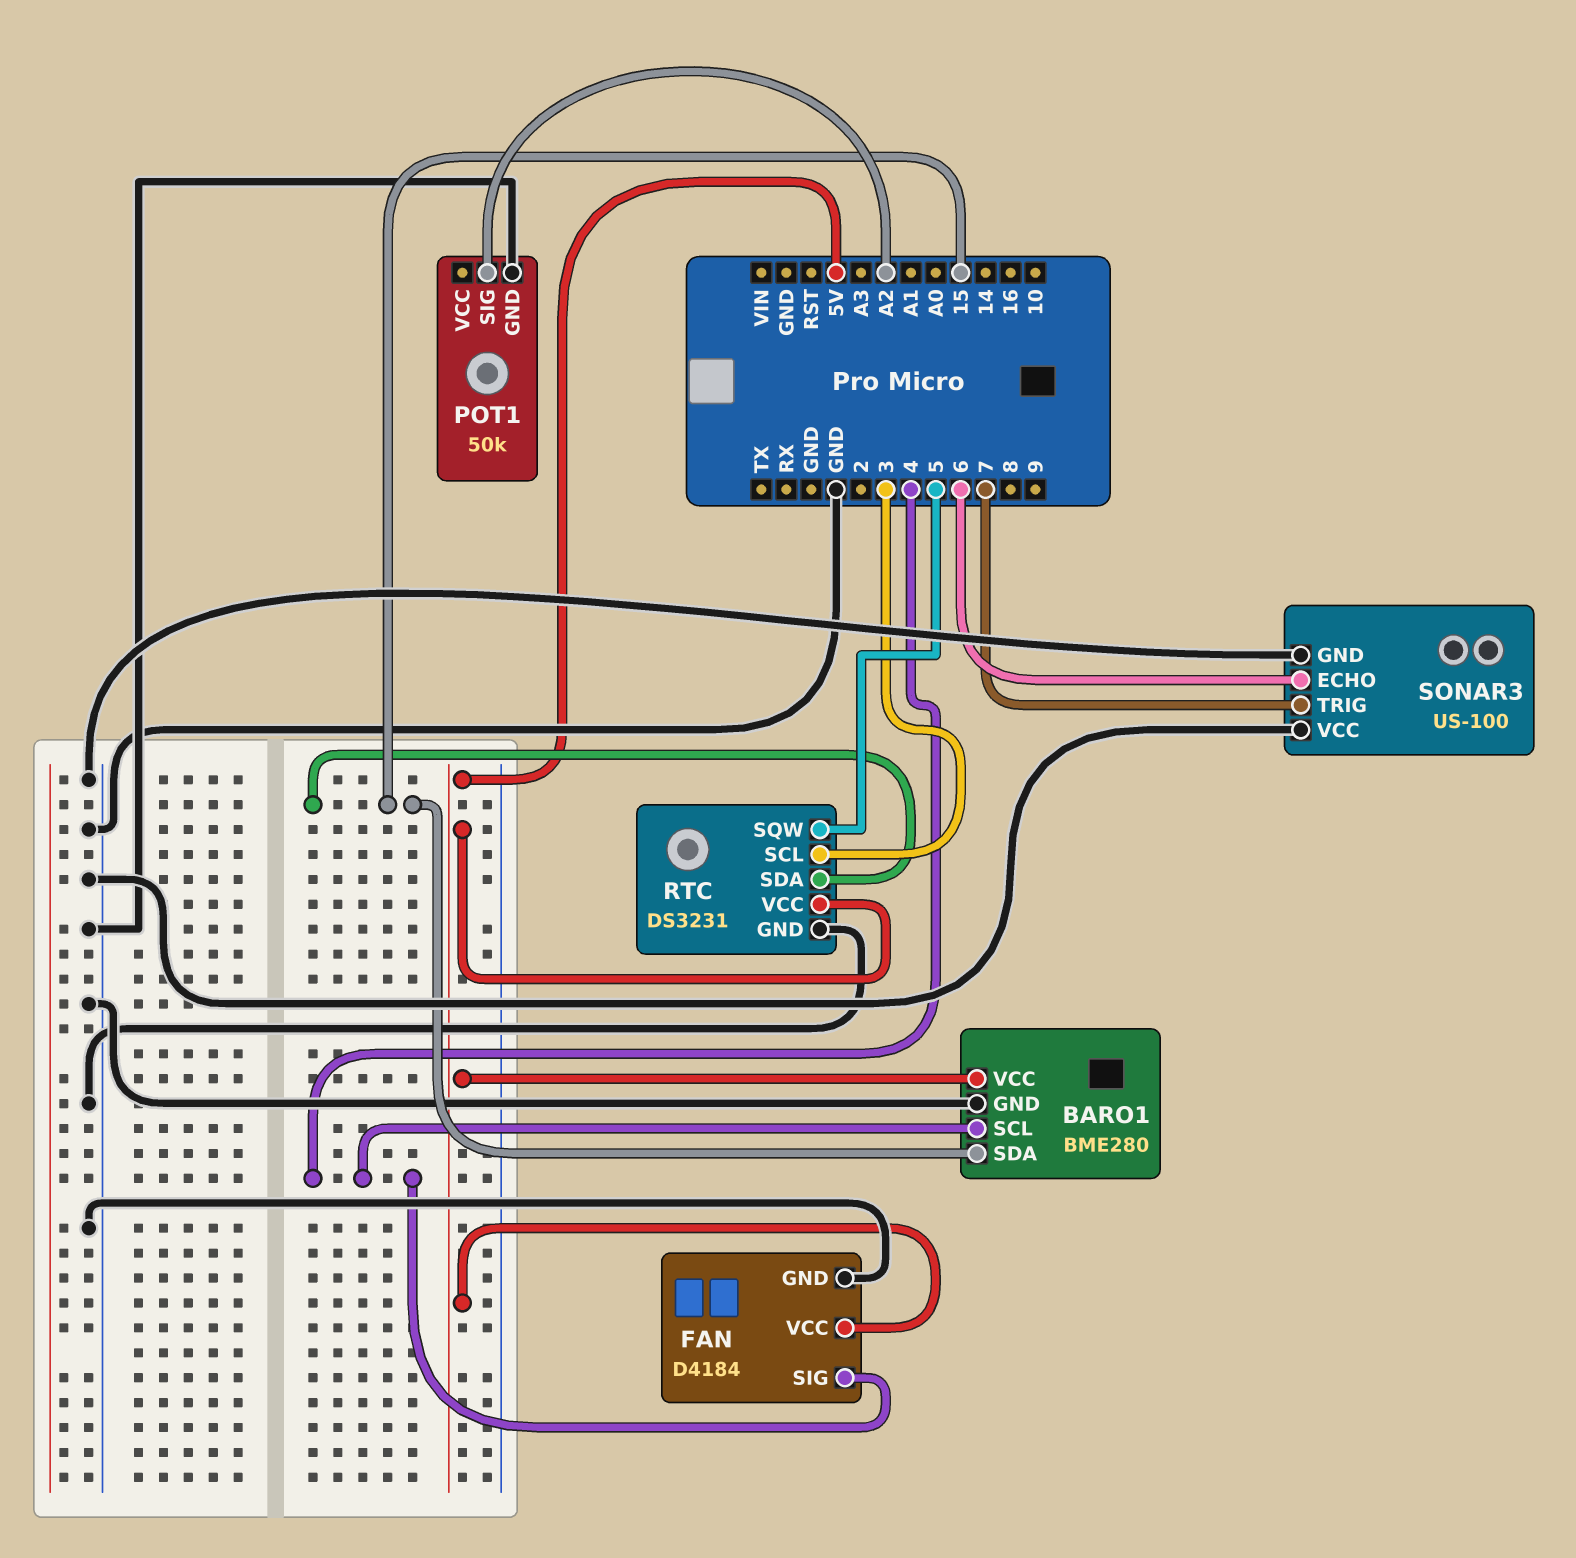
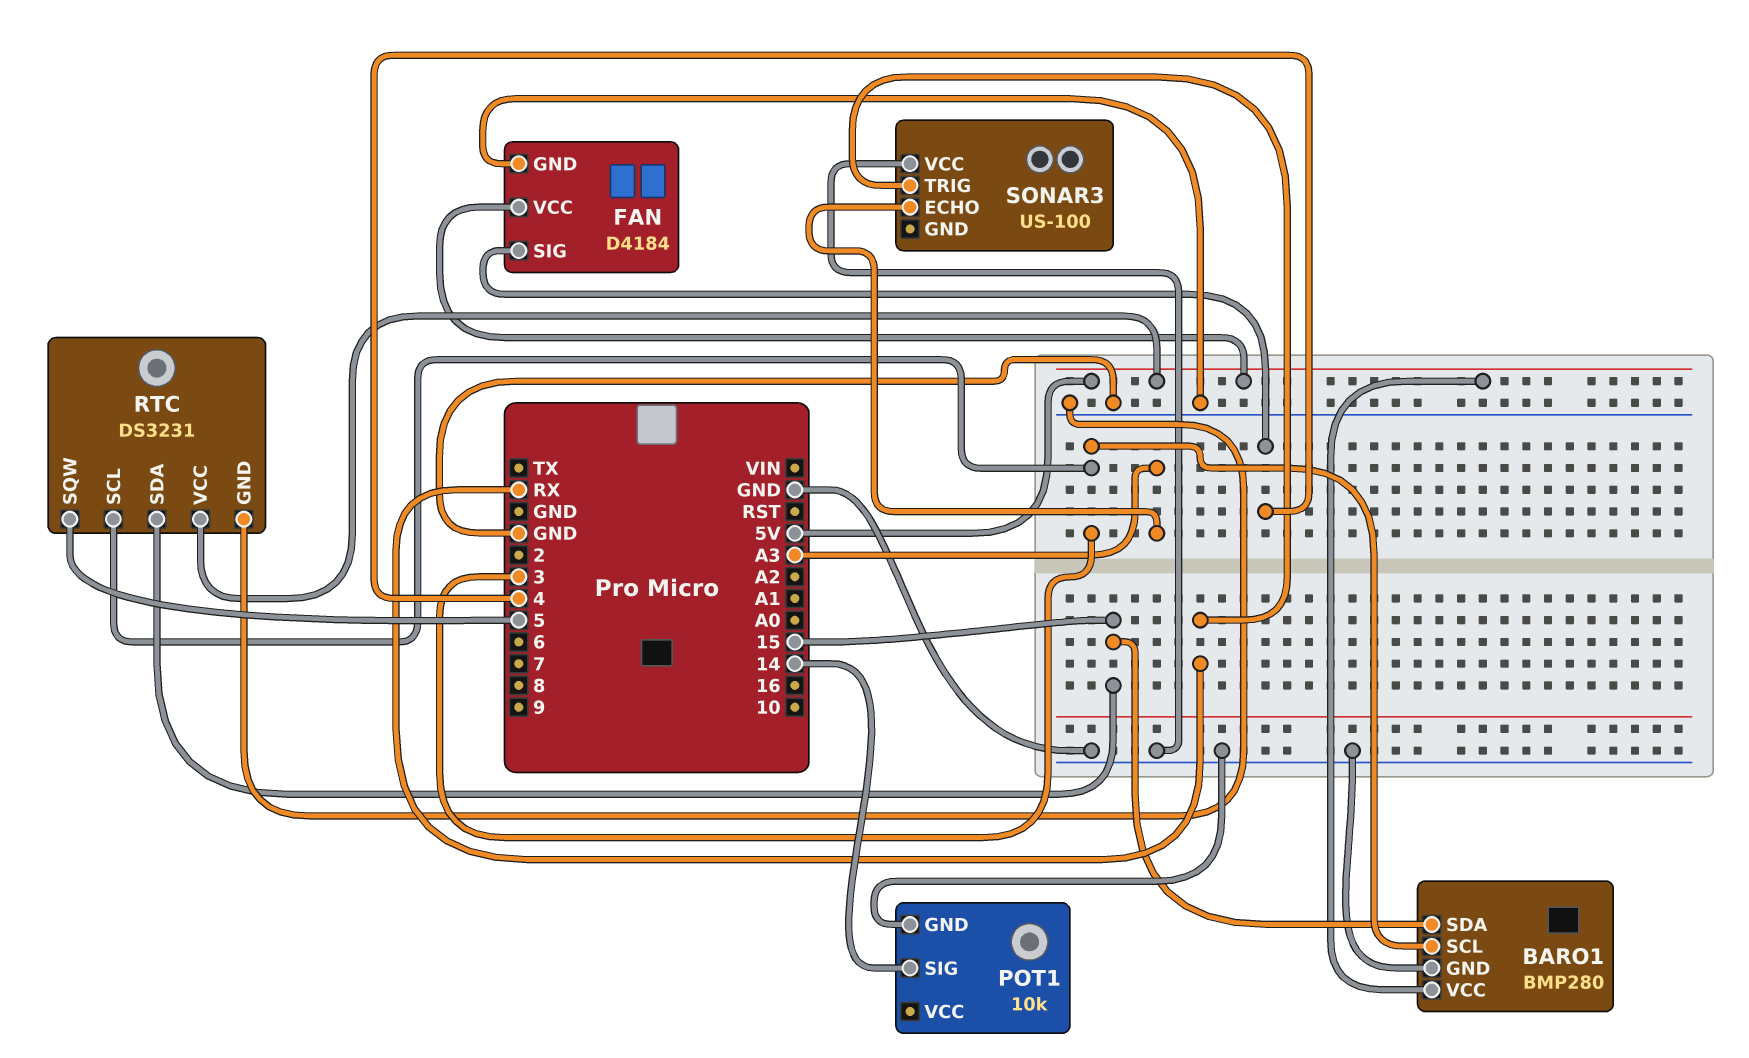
BARO1: BME280 -> BMP280
BARO1 pin SCL: 4 -> 3
POT1: 50k -> 10k
POT1 pin SIG: A2 -> 14
SONAR3 pin ECHO: 6 -> A3
SONAR3 pin GND: GND -> none
SONAR3 pin TRIG: 7 -> RX

